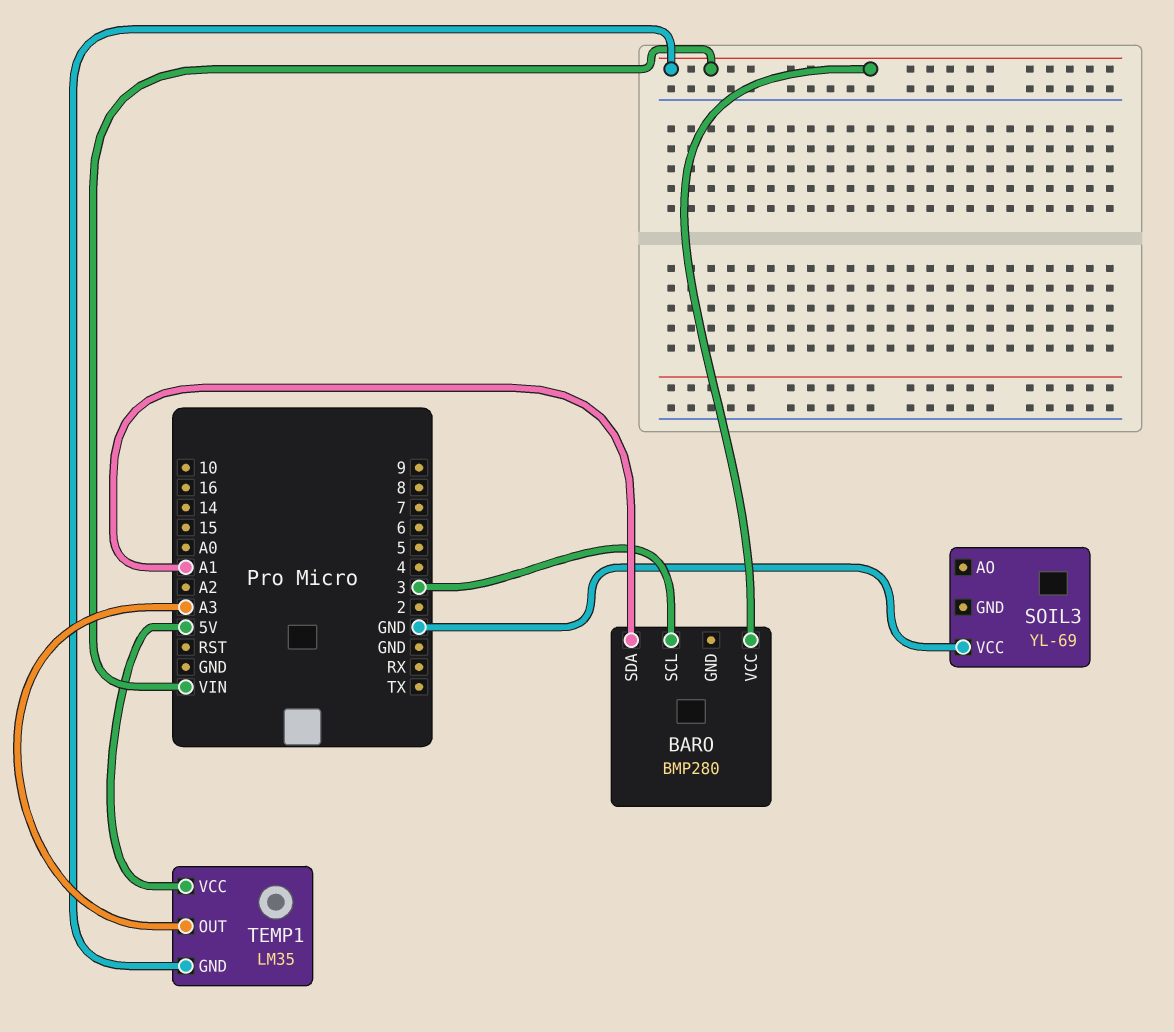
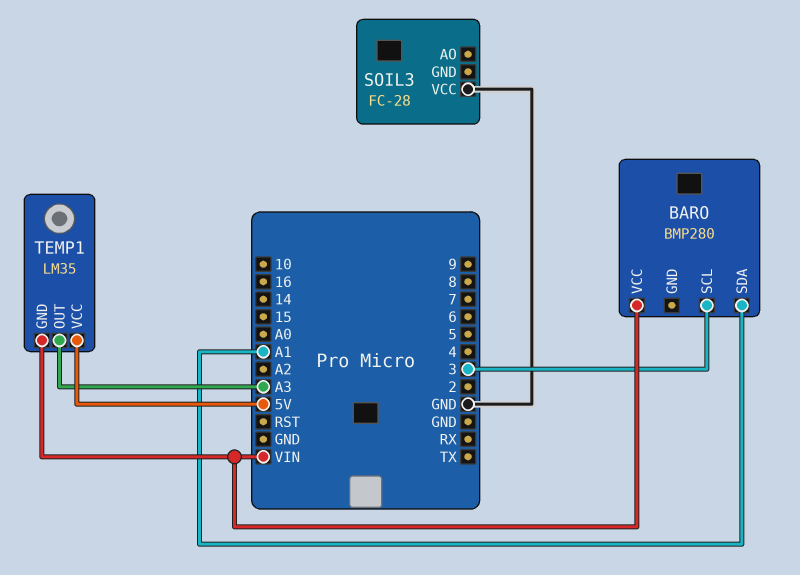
SOIL3: YL-69 -> FC-28

